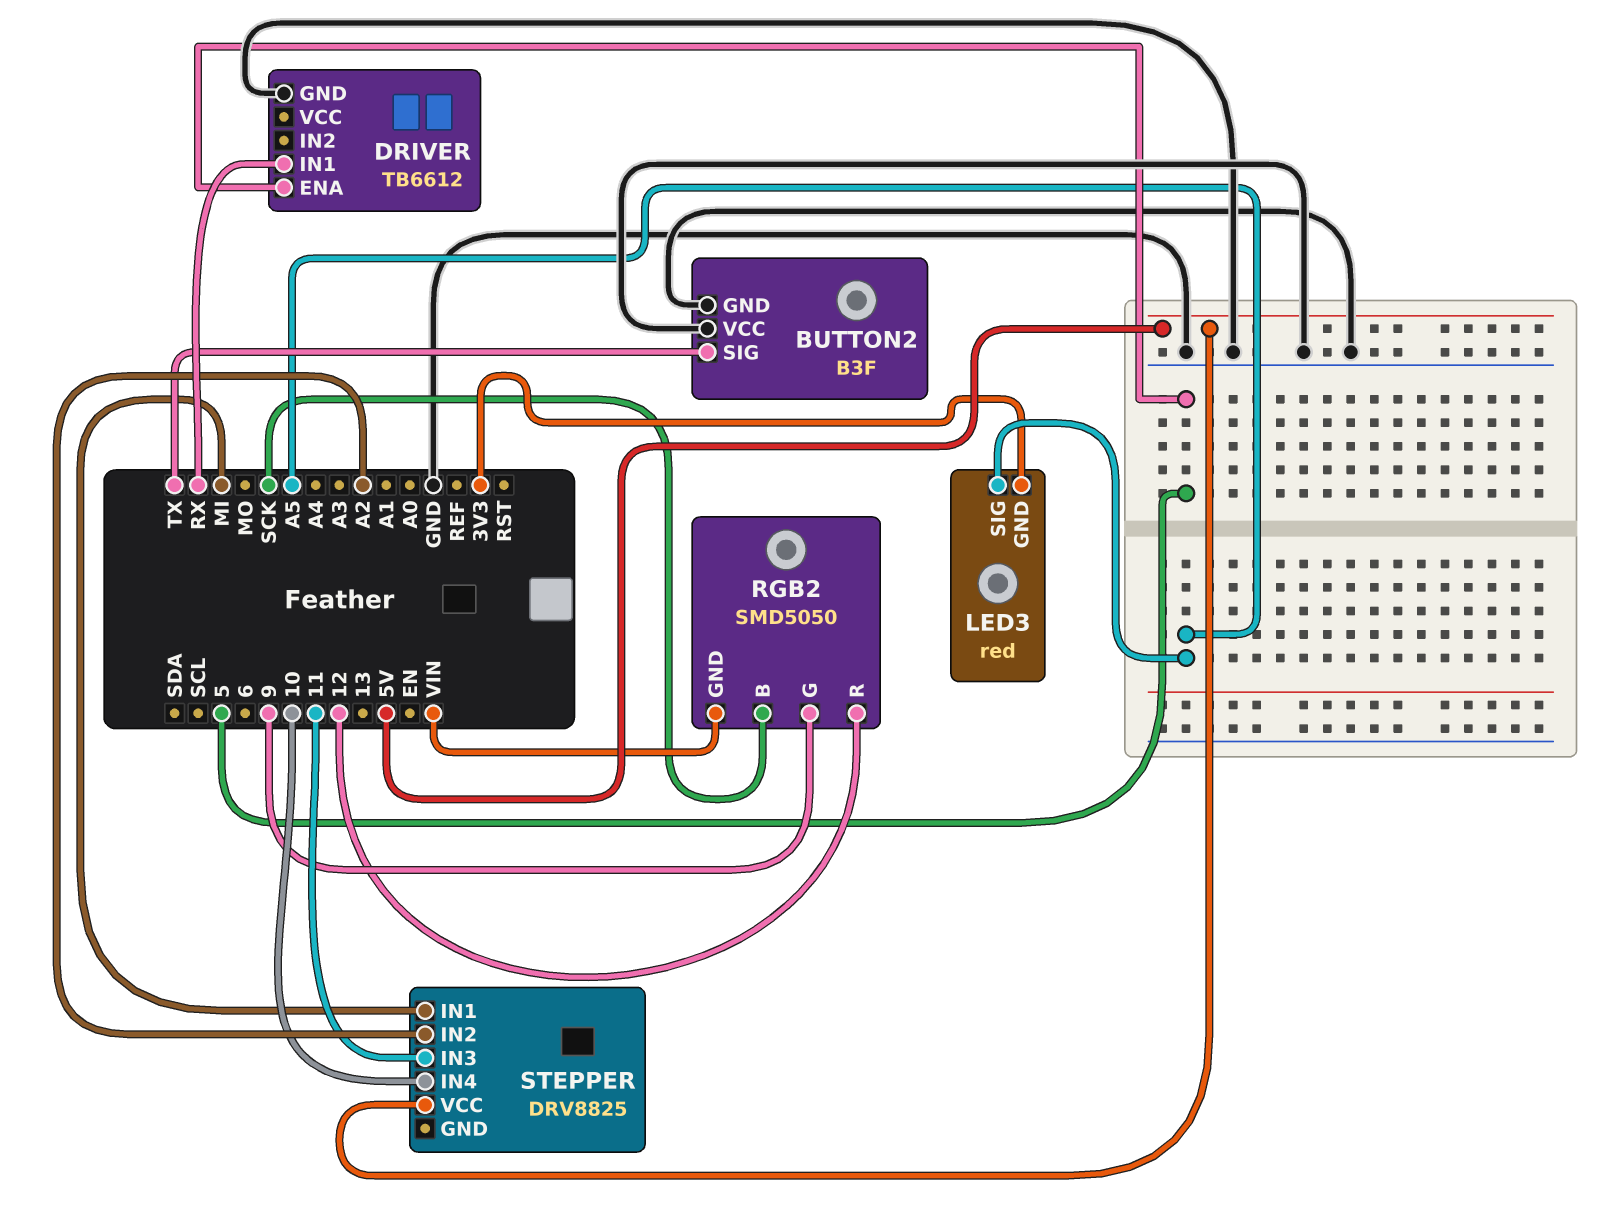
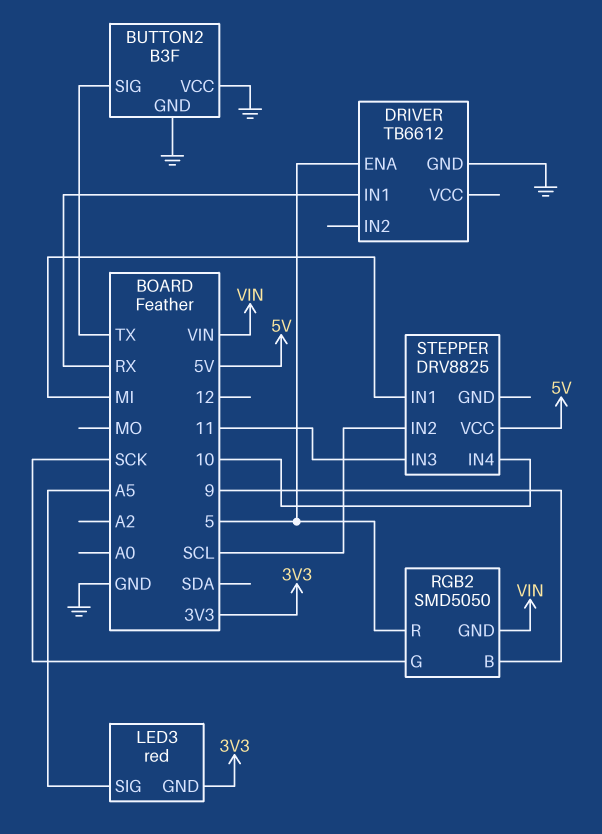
RGB2 pin B: SCK -> 9
RGB2 pin G: 9 -> SCK
RGB2 pin R: 12 -> 5
STEPPER pin IN2: A2 -> SCL

